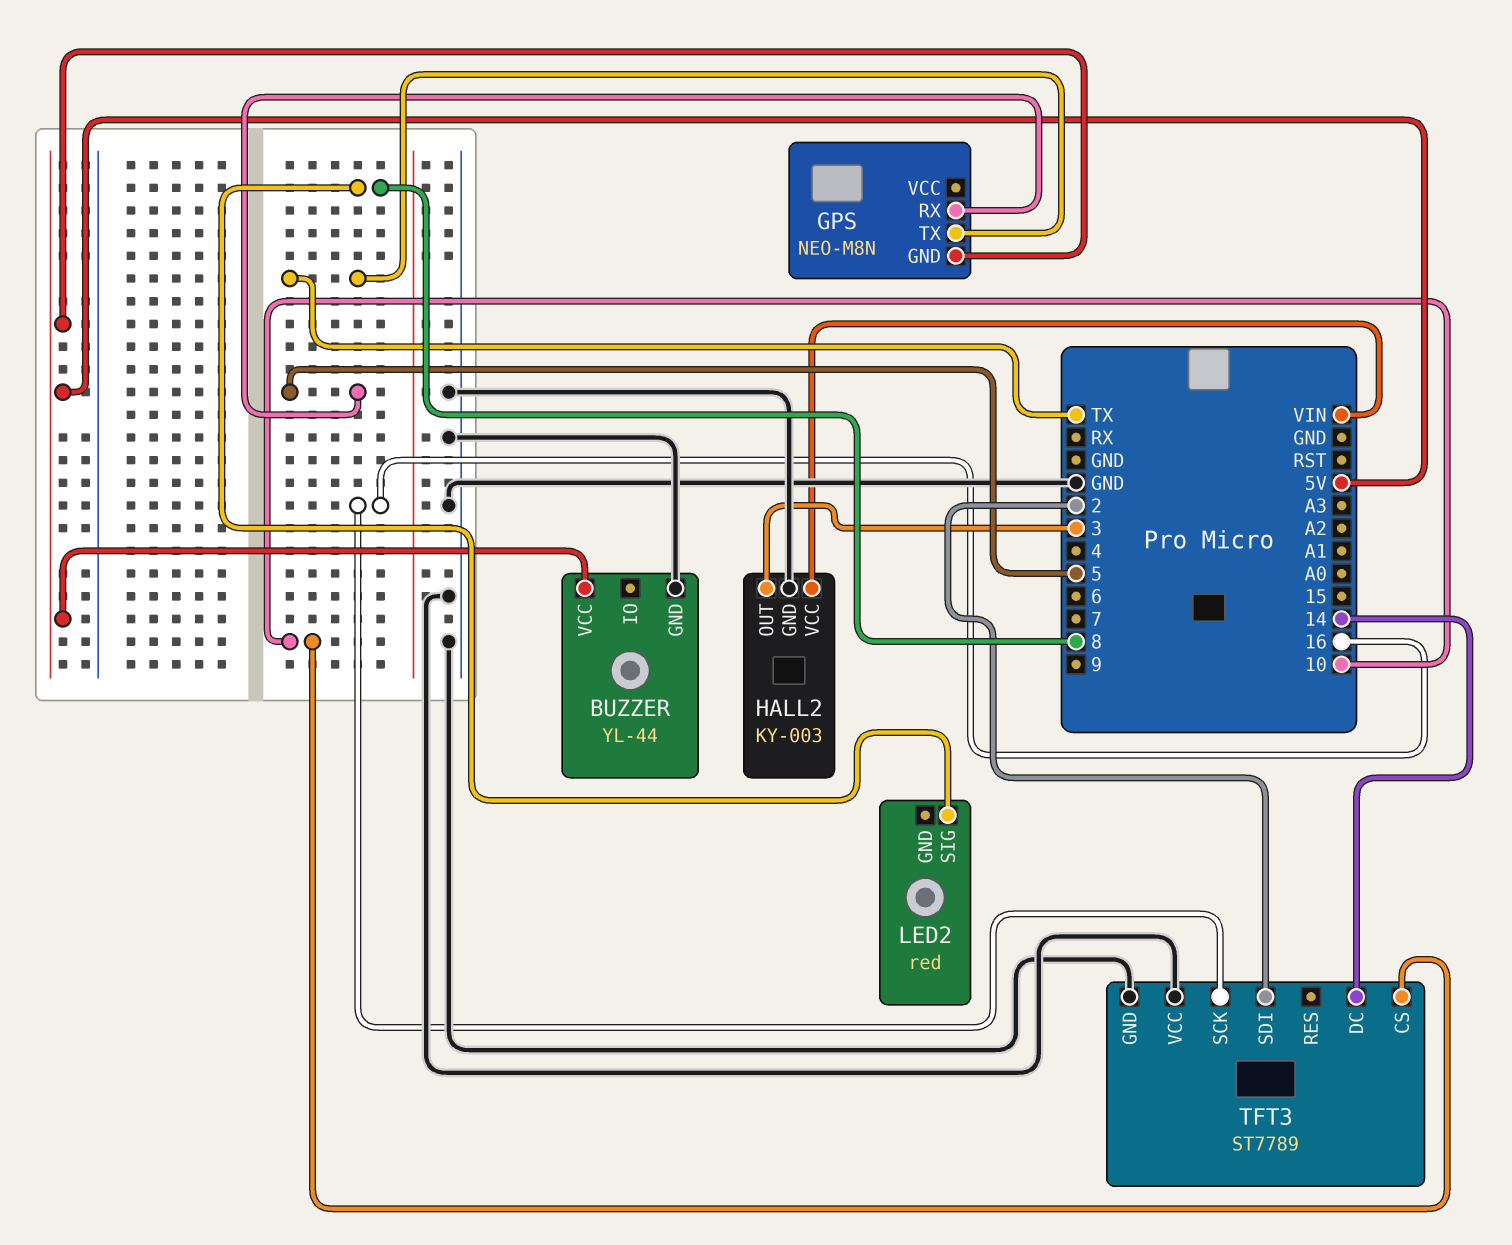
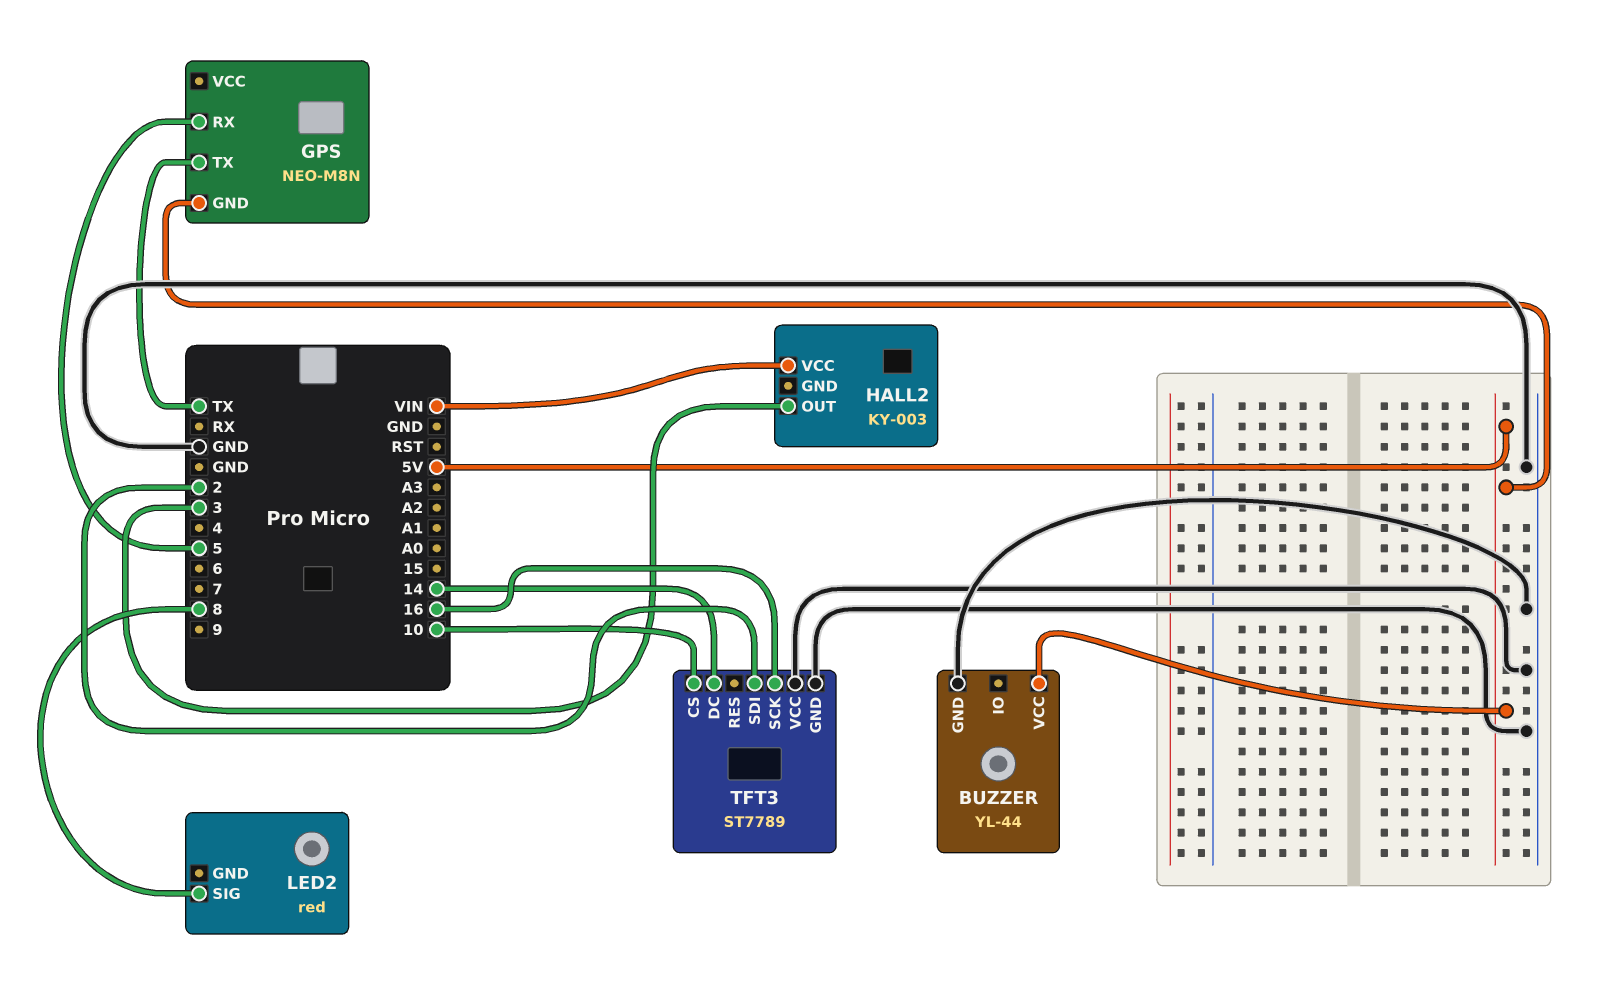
HALL2 pin GND: GND -> none

